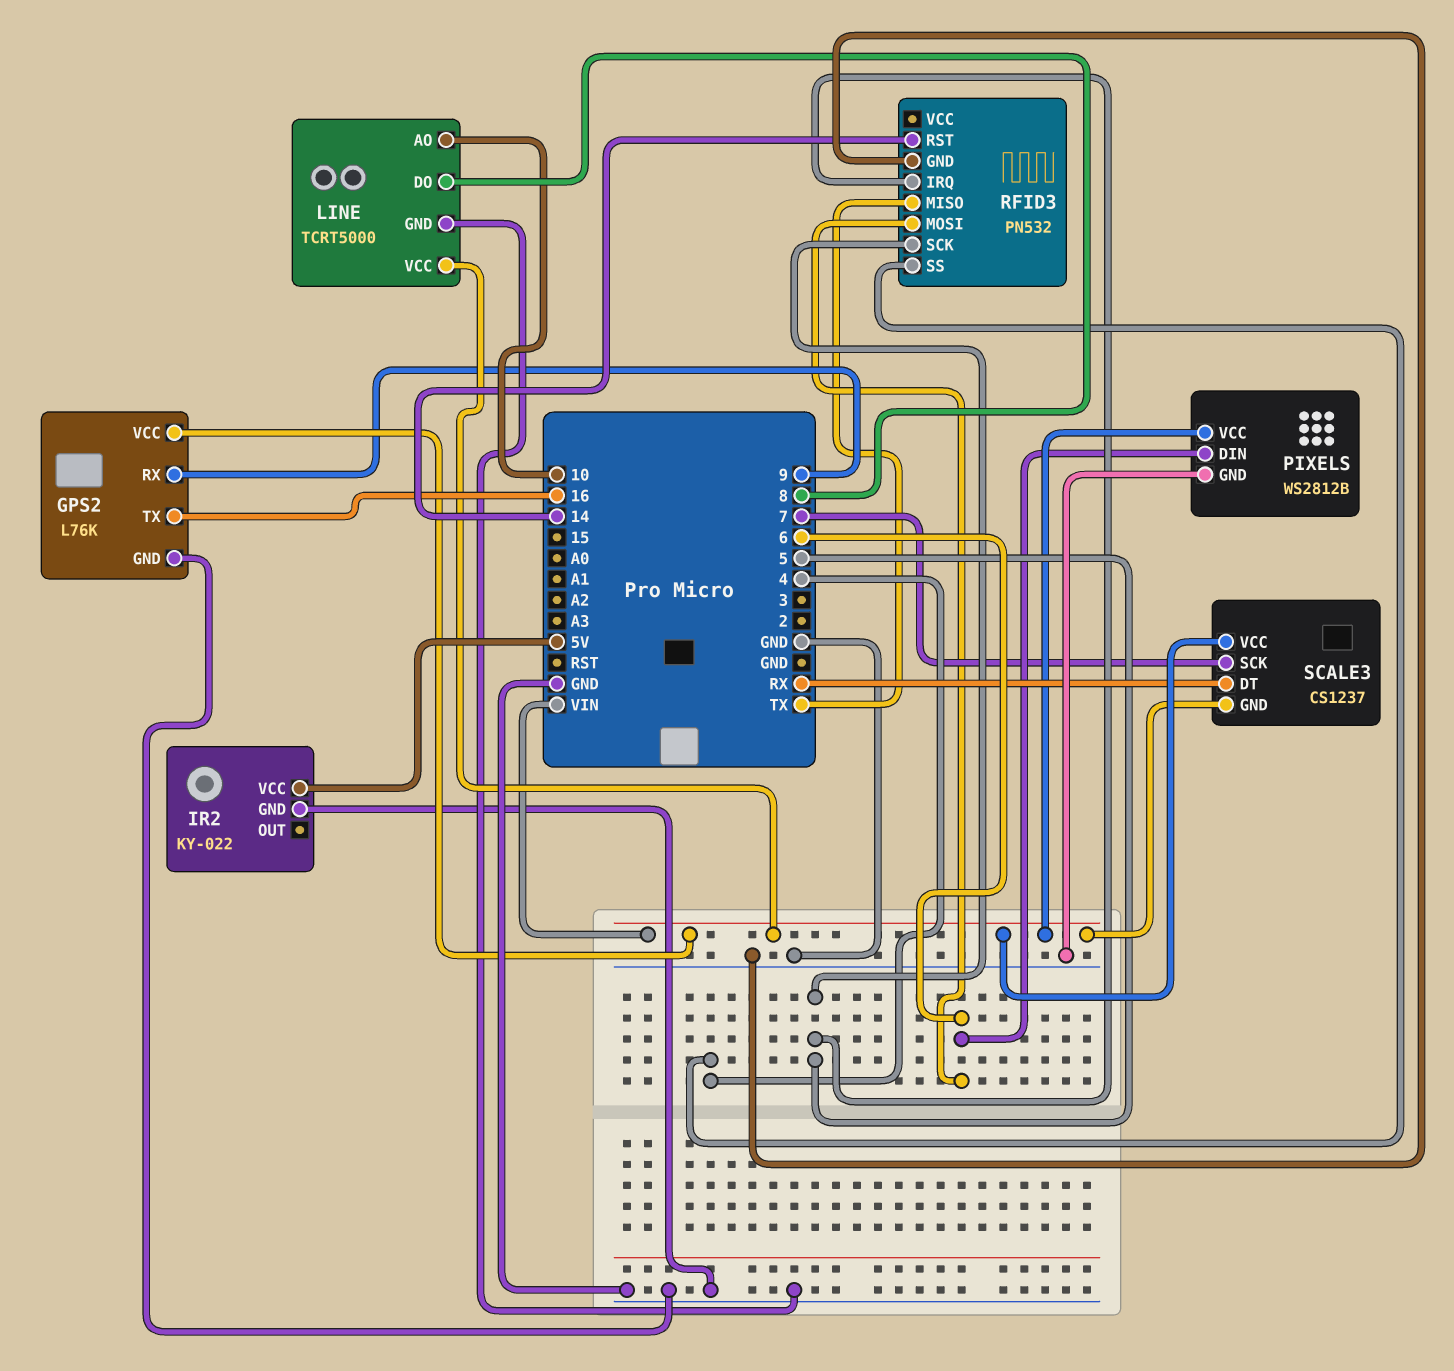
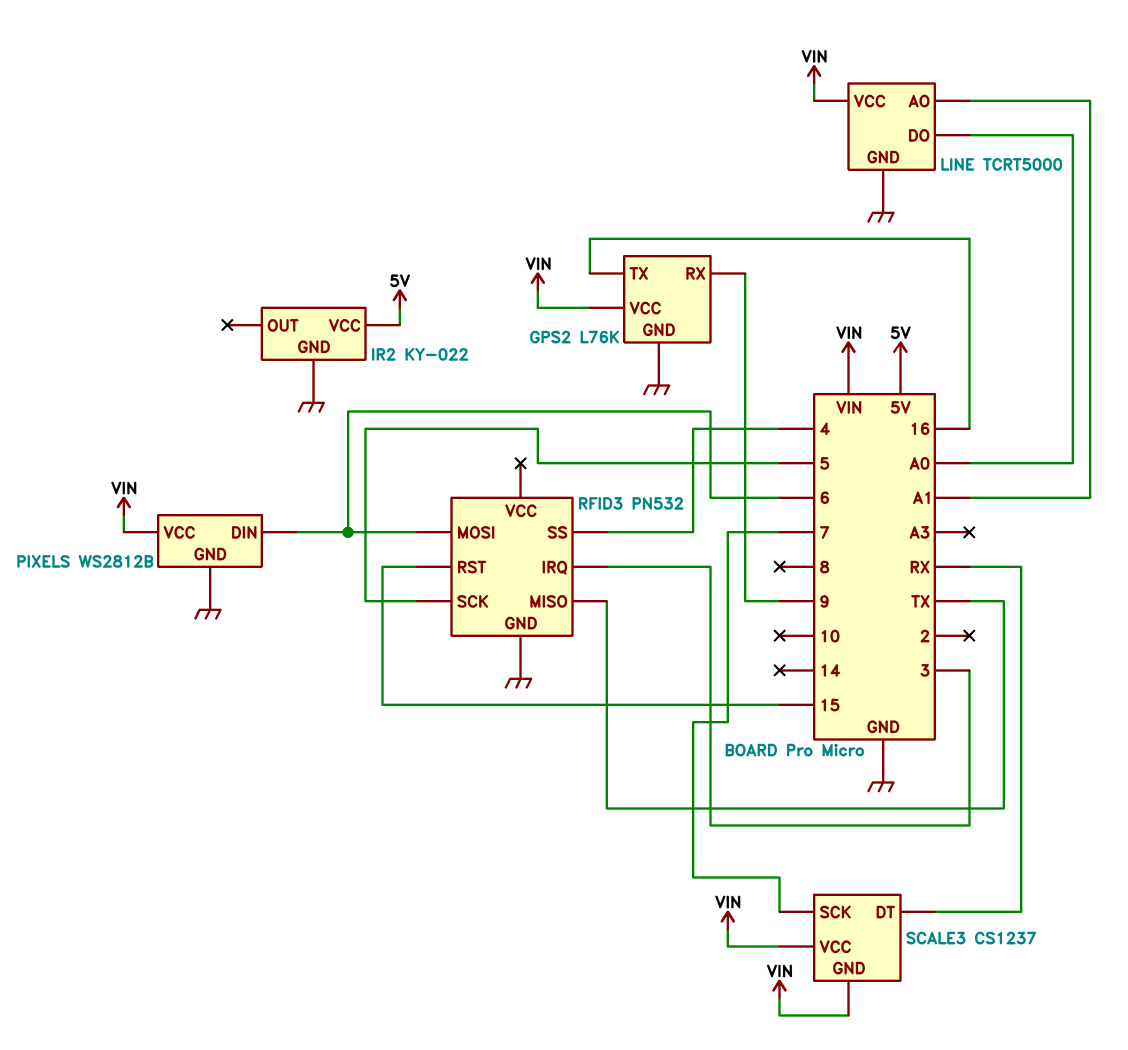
LINE pin AO: 10 -> A1
LINE pin DO: 8 -> A0
RFID3 pin IRQ: 5 -> 3
RFID3 pin RST: 14 -> 15

